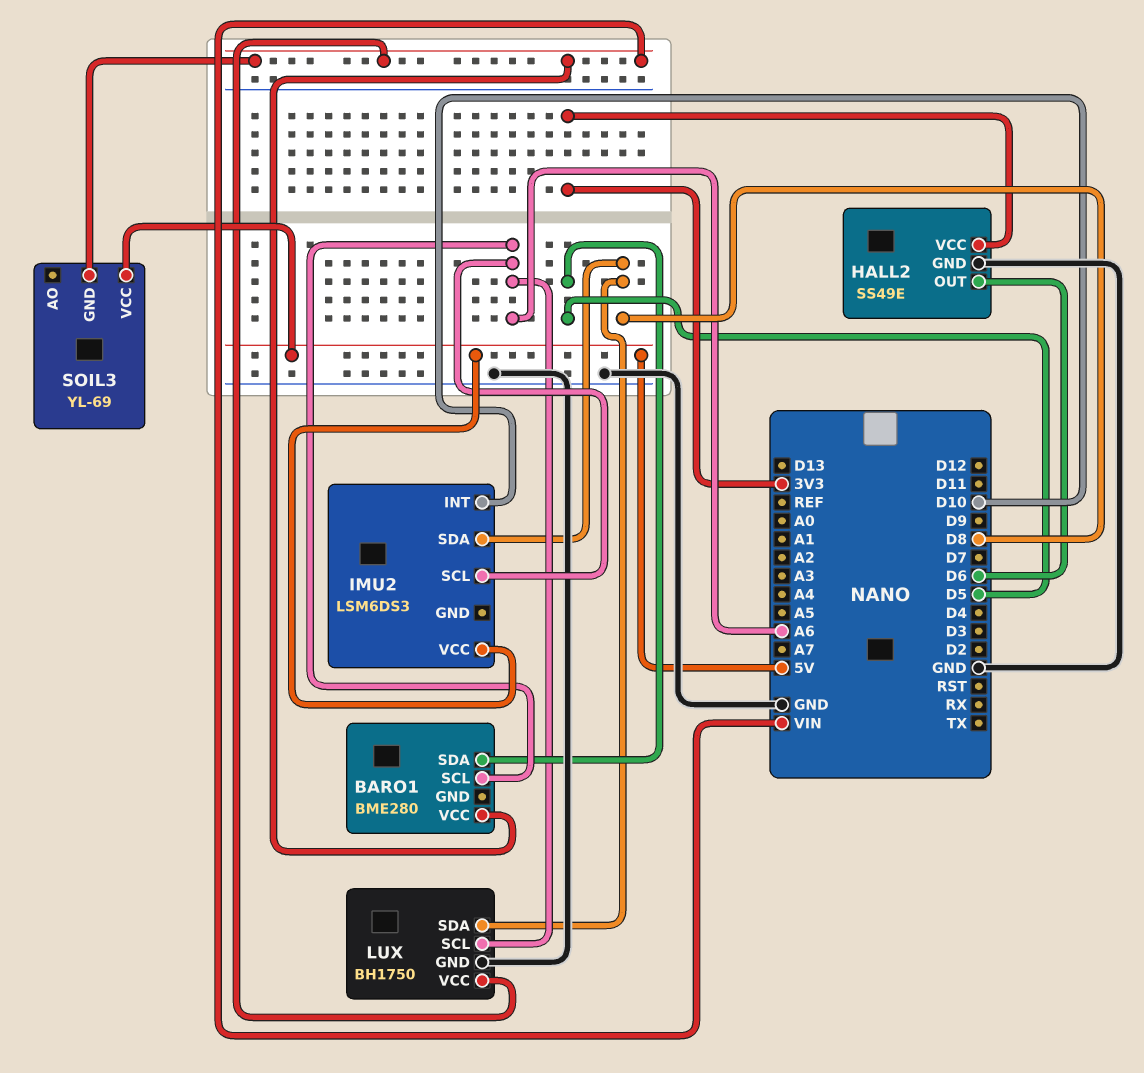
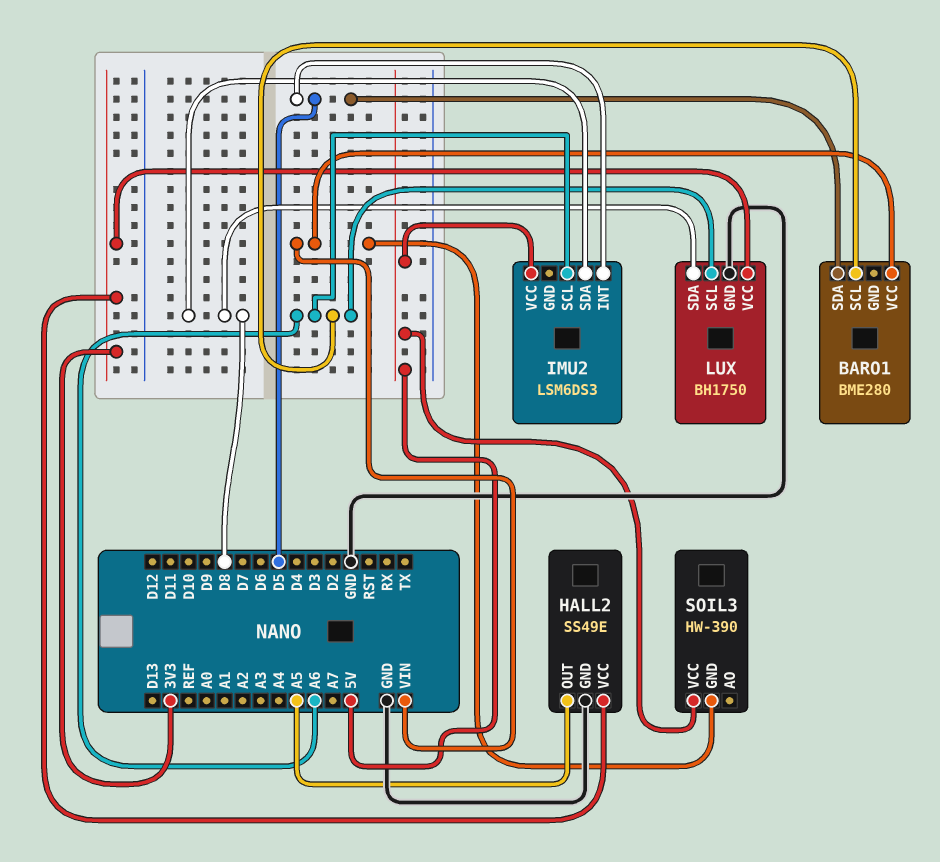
HALL2 pin OUT: D6 -> A5
IMU2 pin INT: D10 -> D5
LUX pin VCC: VIN -> 3V3
SOIL3: YL-69 -> HW-390

